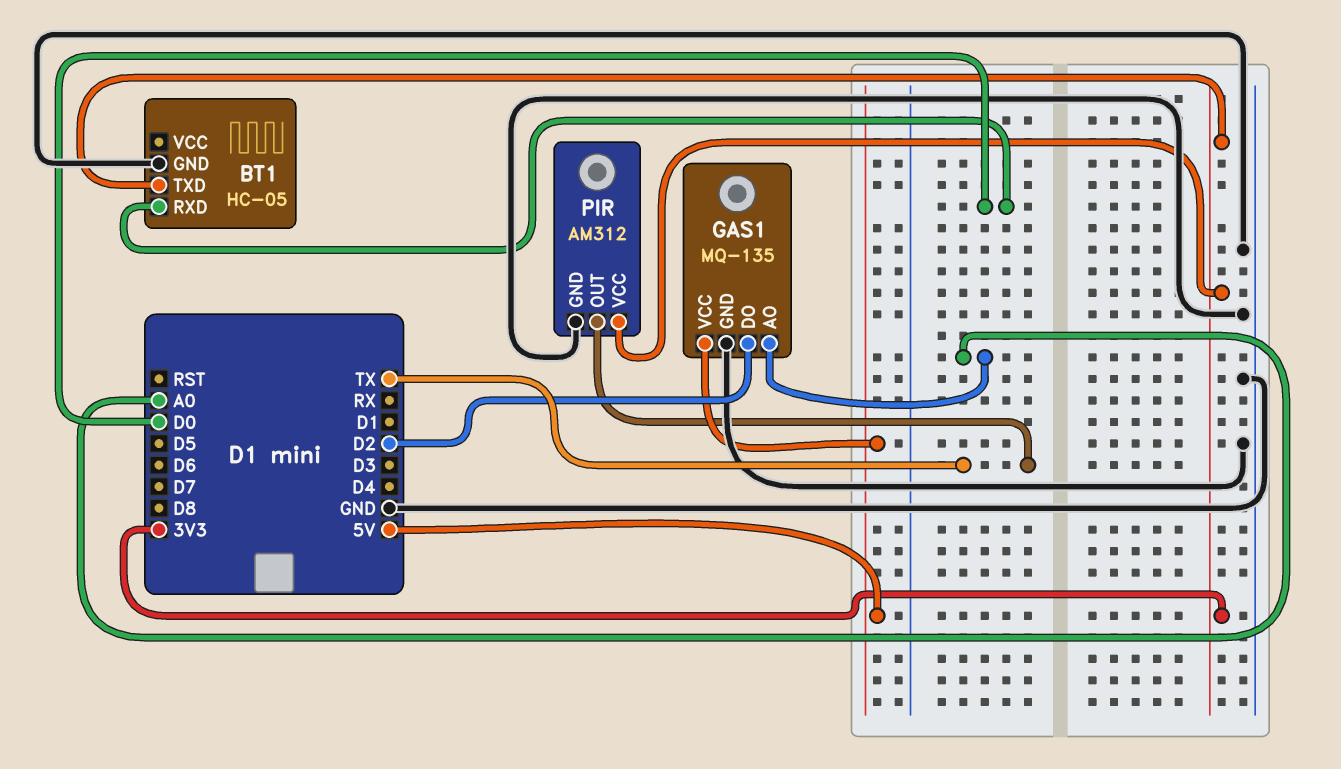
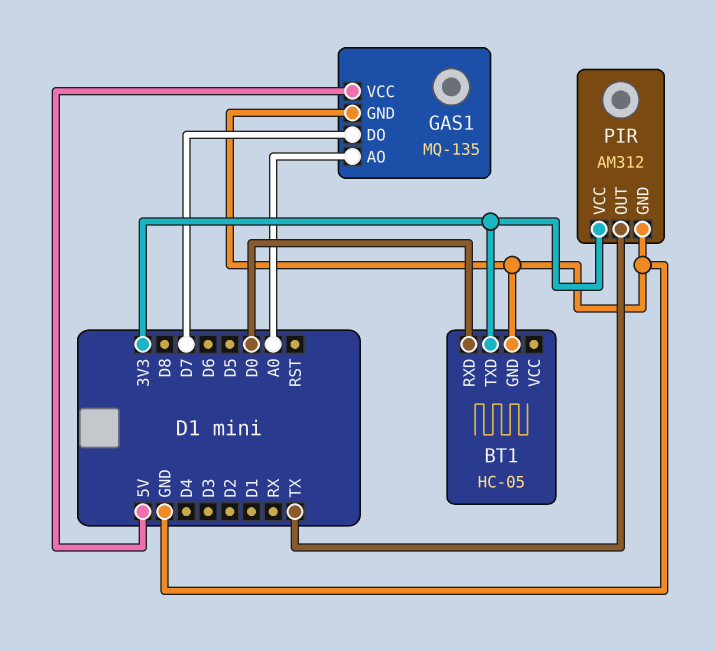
GAS1 pin DO: D2 -> D7

